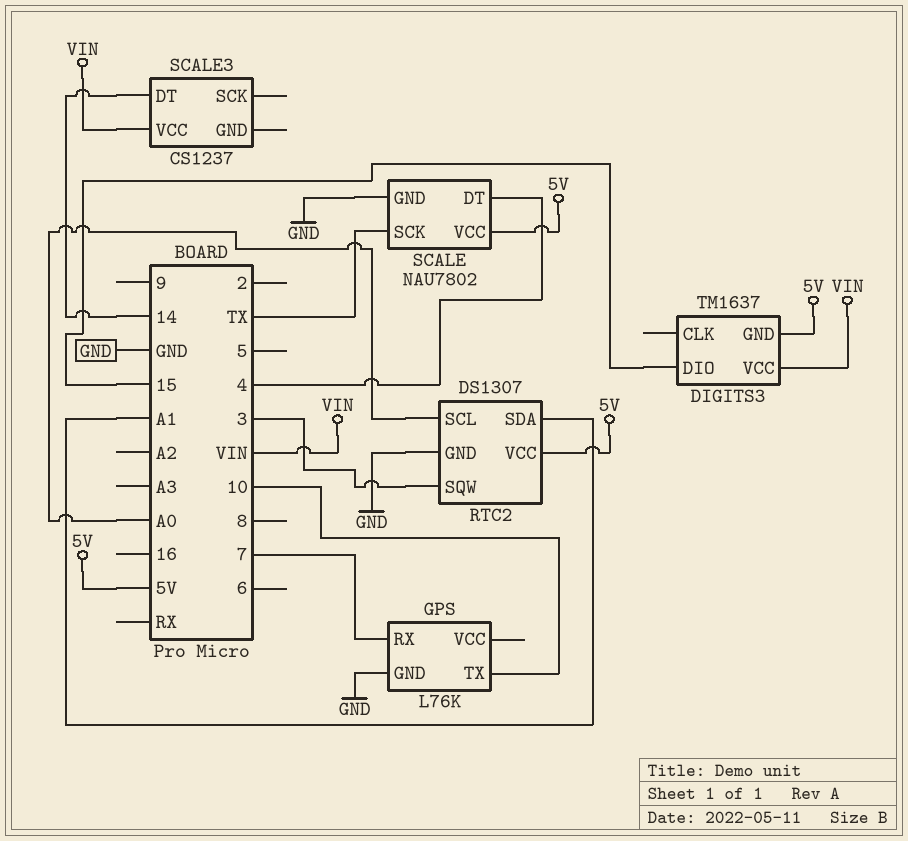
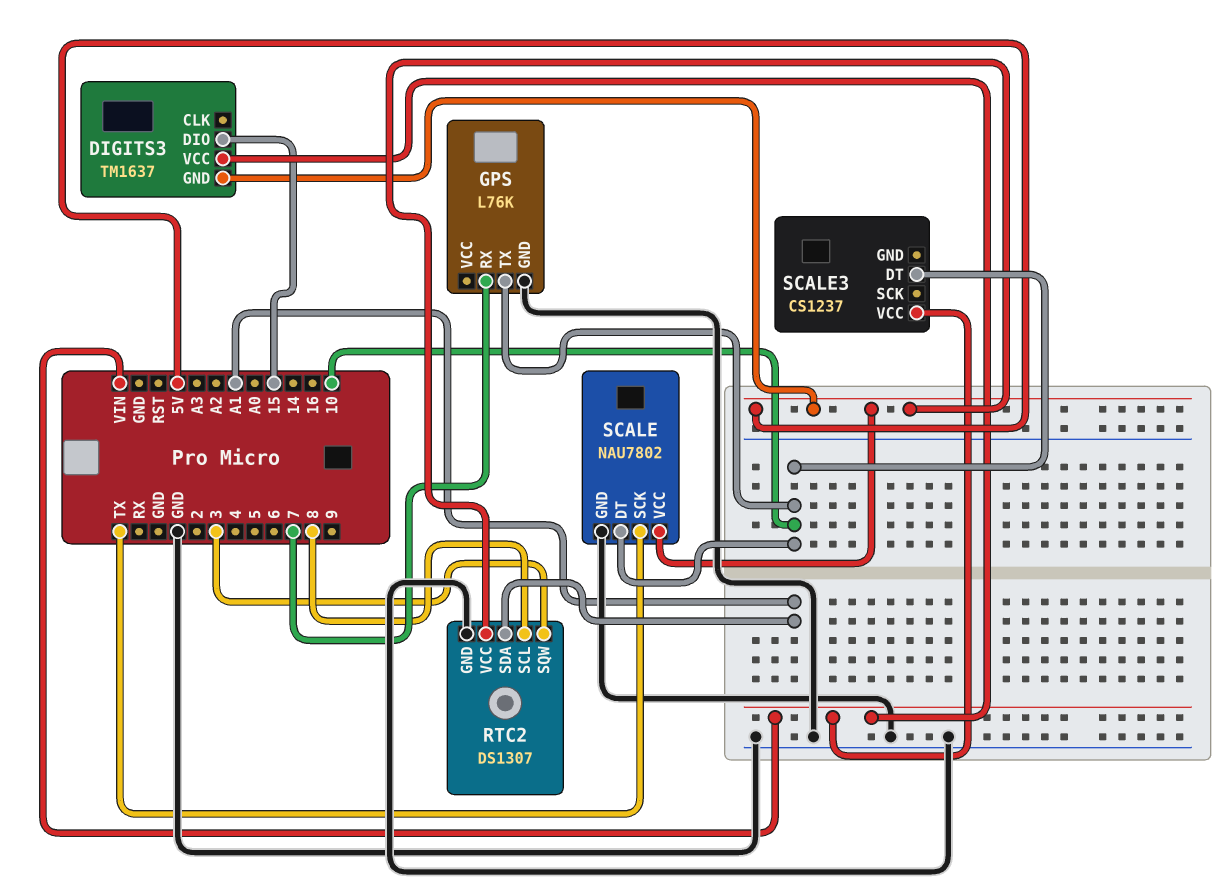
RTC2 pin SCL: A0 -> 8
SCALE pin DT: 4 -> 10
SCALE3 pin DT: 14 -> 10

